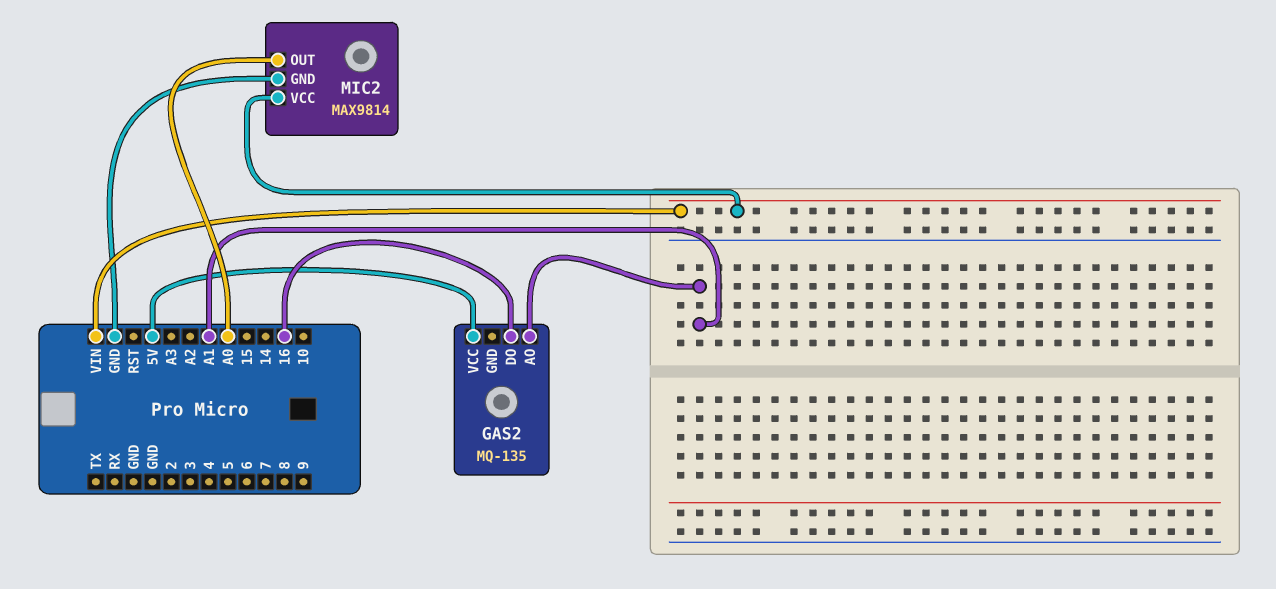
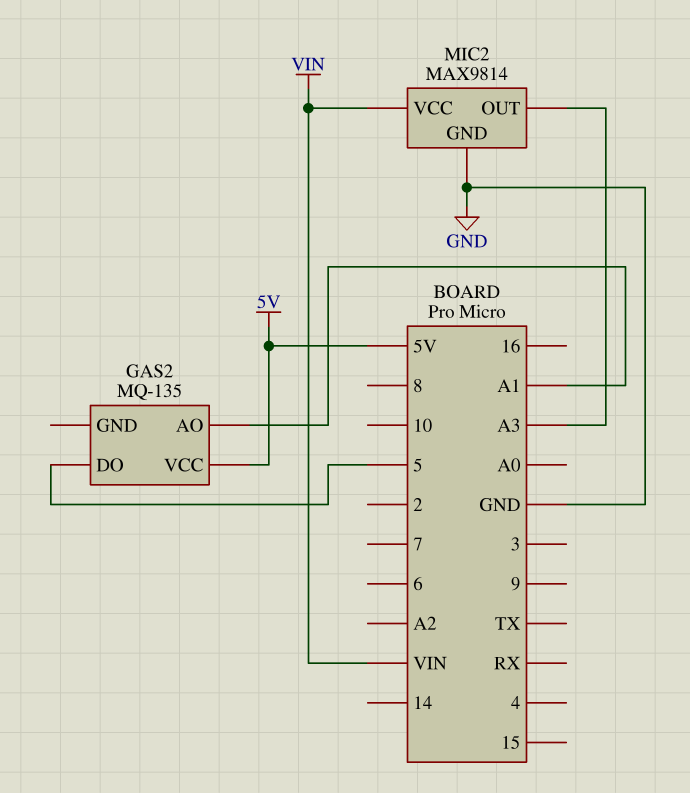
GAS2 pin DO: 16 -> 5
MIC2 pin OUT: A0 -> A3

